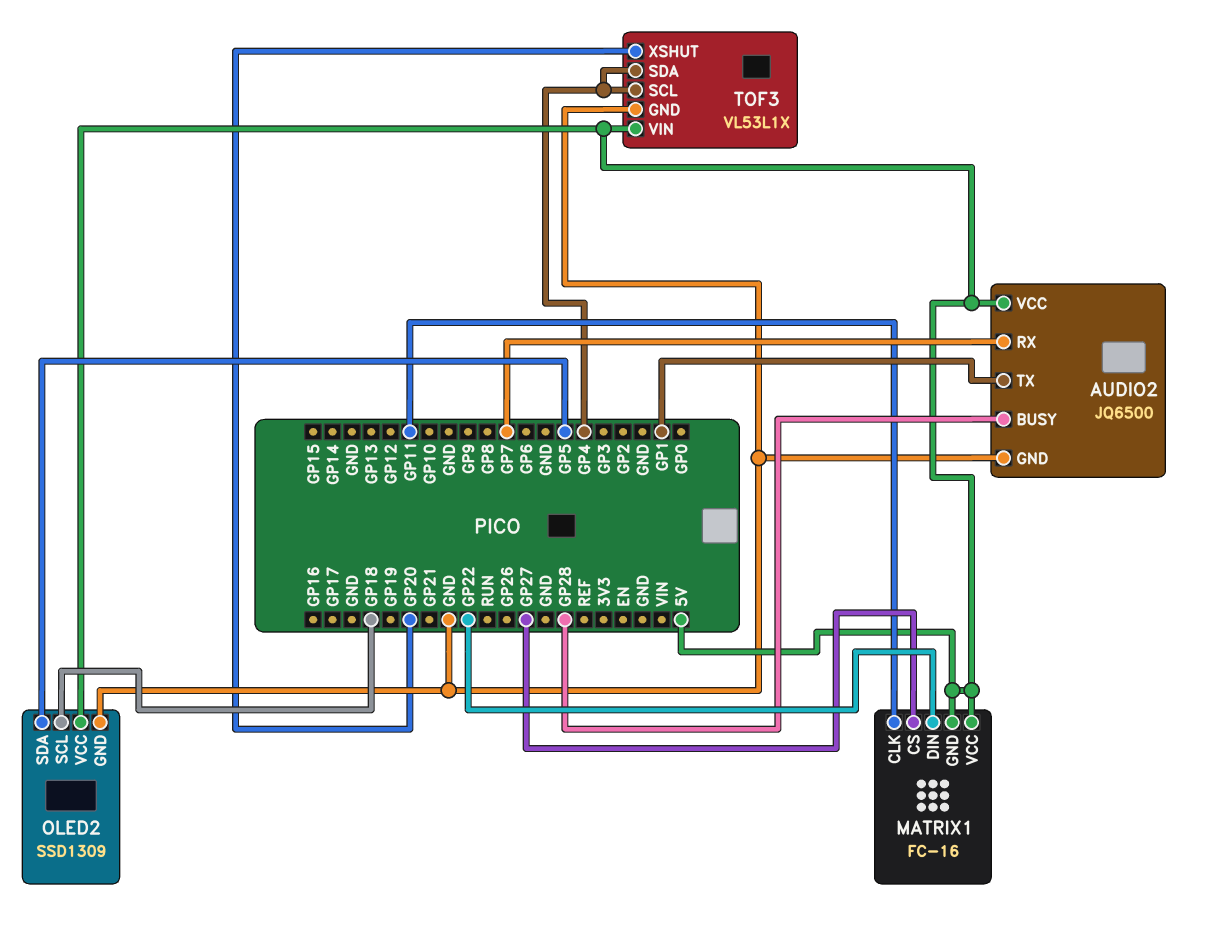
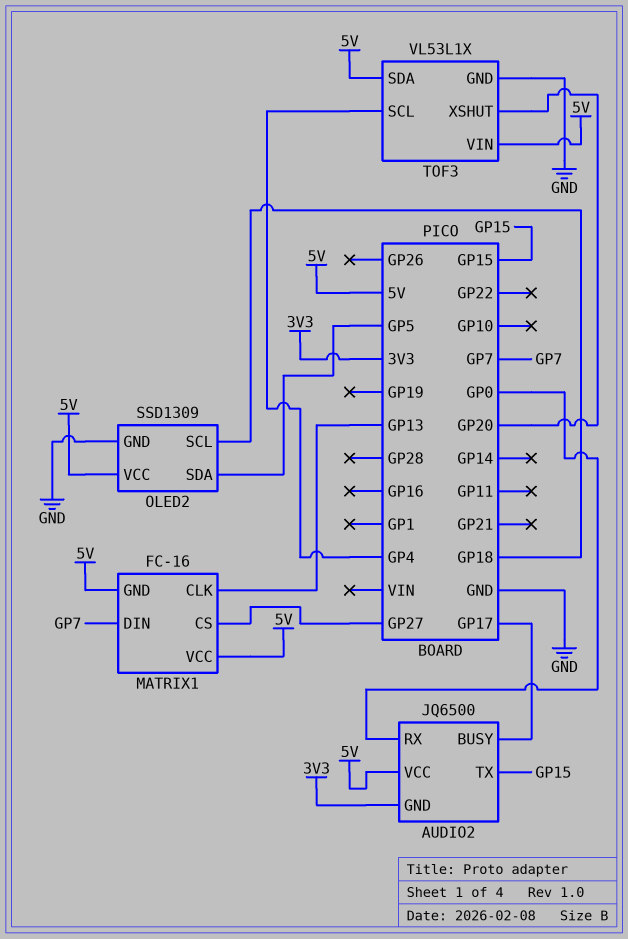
AUDIO2 pin BUSY: GP28 -> GP17
AUDIO2 pin GND: GND -> 3V3
AUDIO2 pin RX: GP7 -> GP0
AUDIO2 pin TX: GP1 -> GP15
MATRIX1 pin CLK: GP11 -> GP13
MATRIX1 pin DIN: GP22 -> GP7
TOF3 pin SDA: GP4 -> 5V

